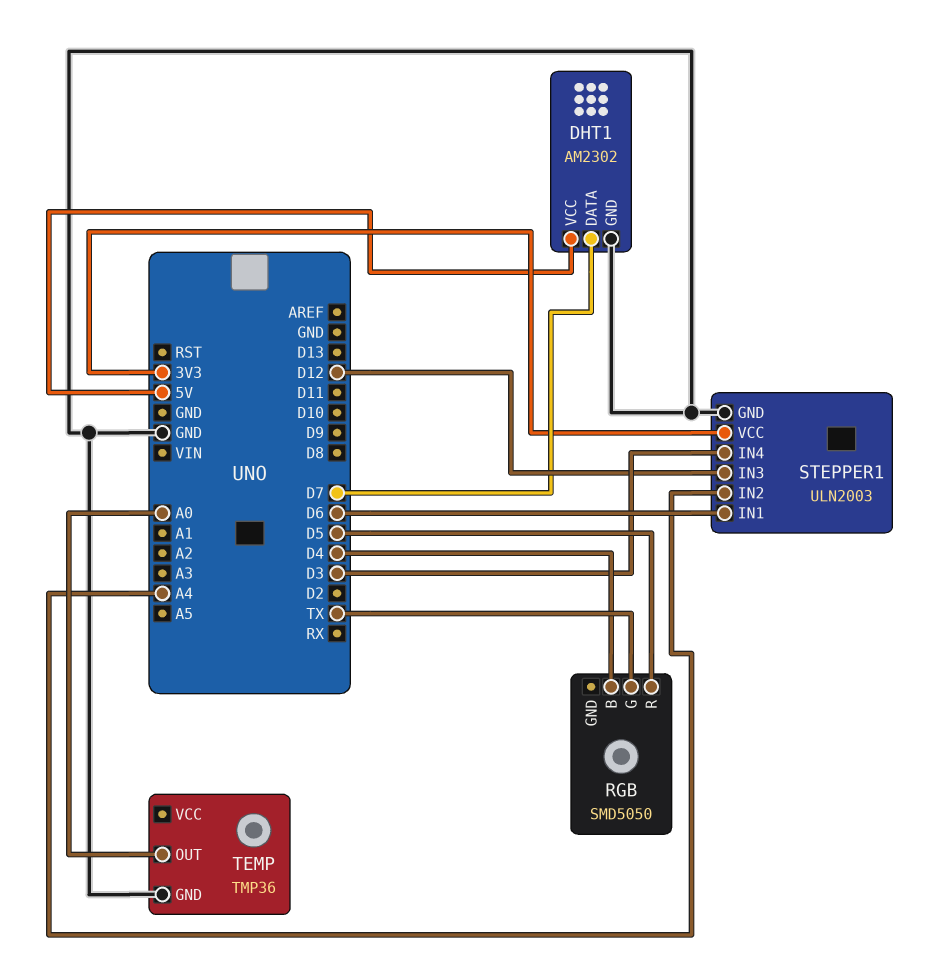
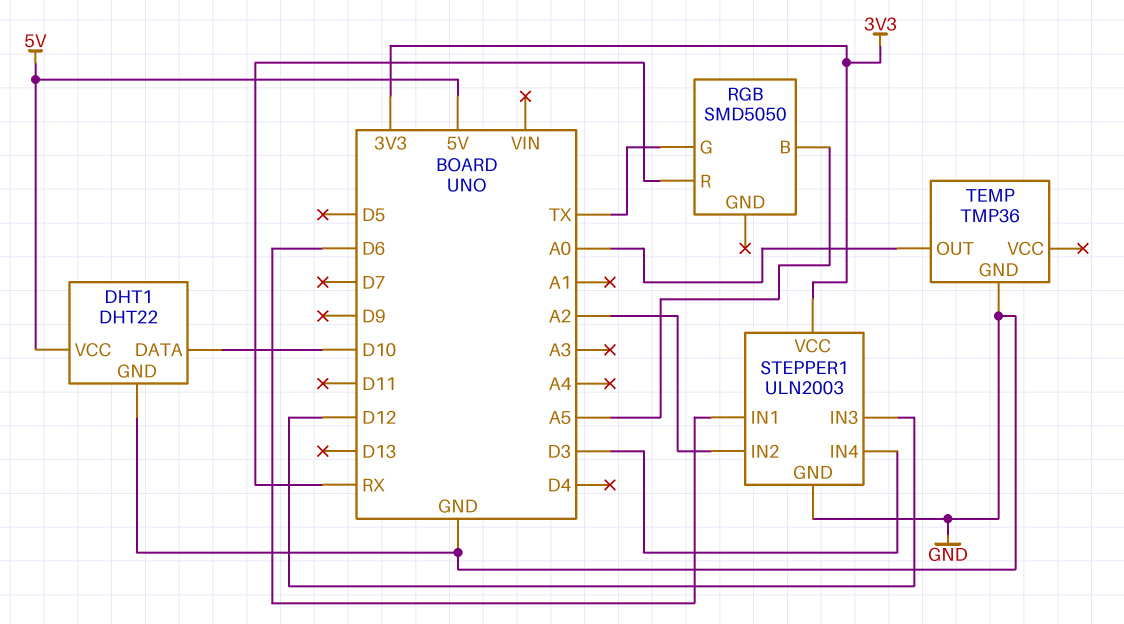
DHT1: AM2302 -> DHT22
DHT1 pin DATA: D7 -> D10
RGB pin B: D4 -> A5
RGB pin R: D5 -> RX
STEPPER1 pin IN2: A4 -> A2

